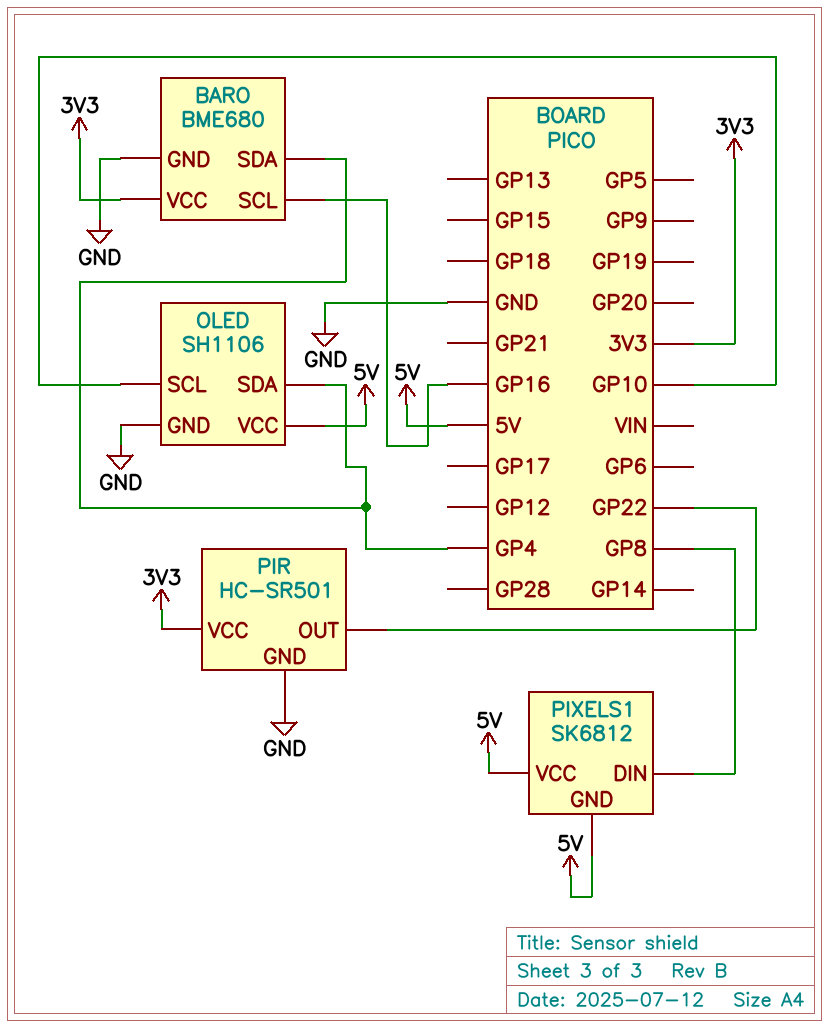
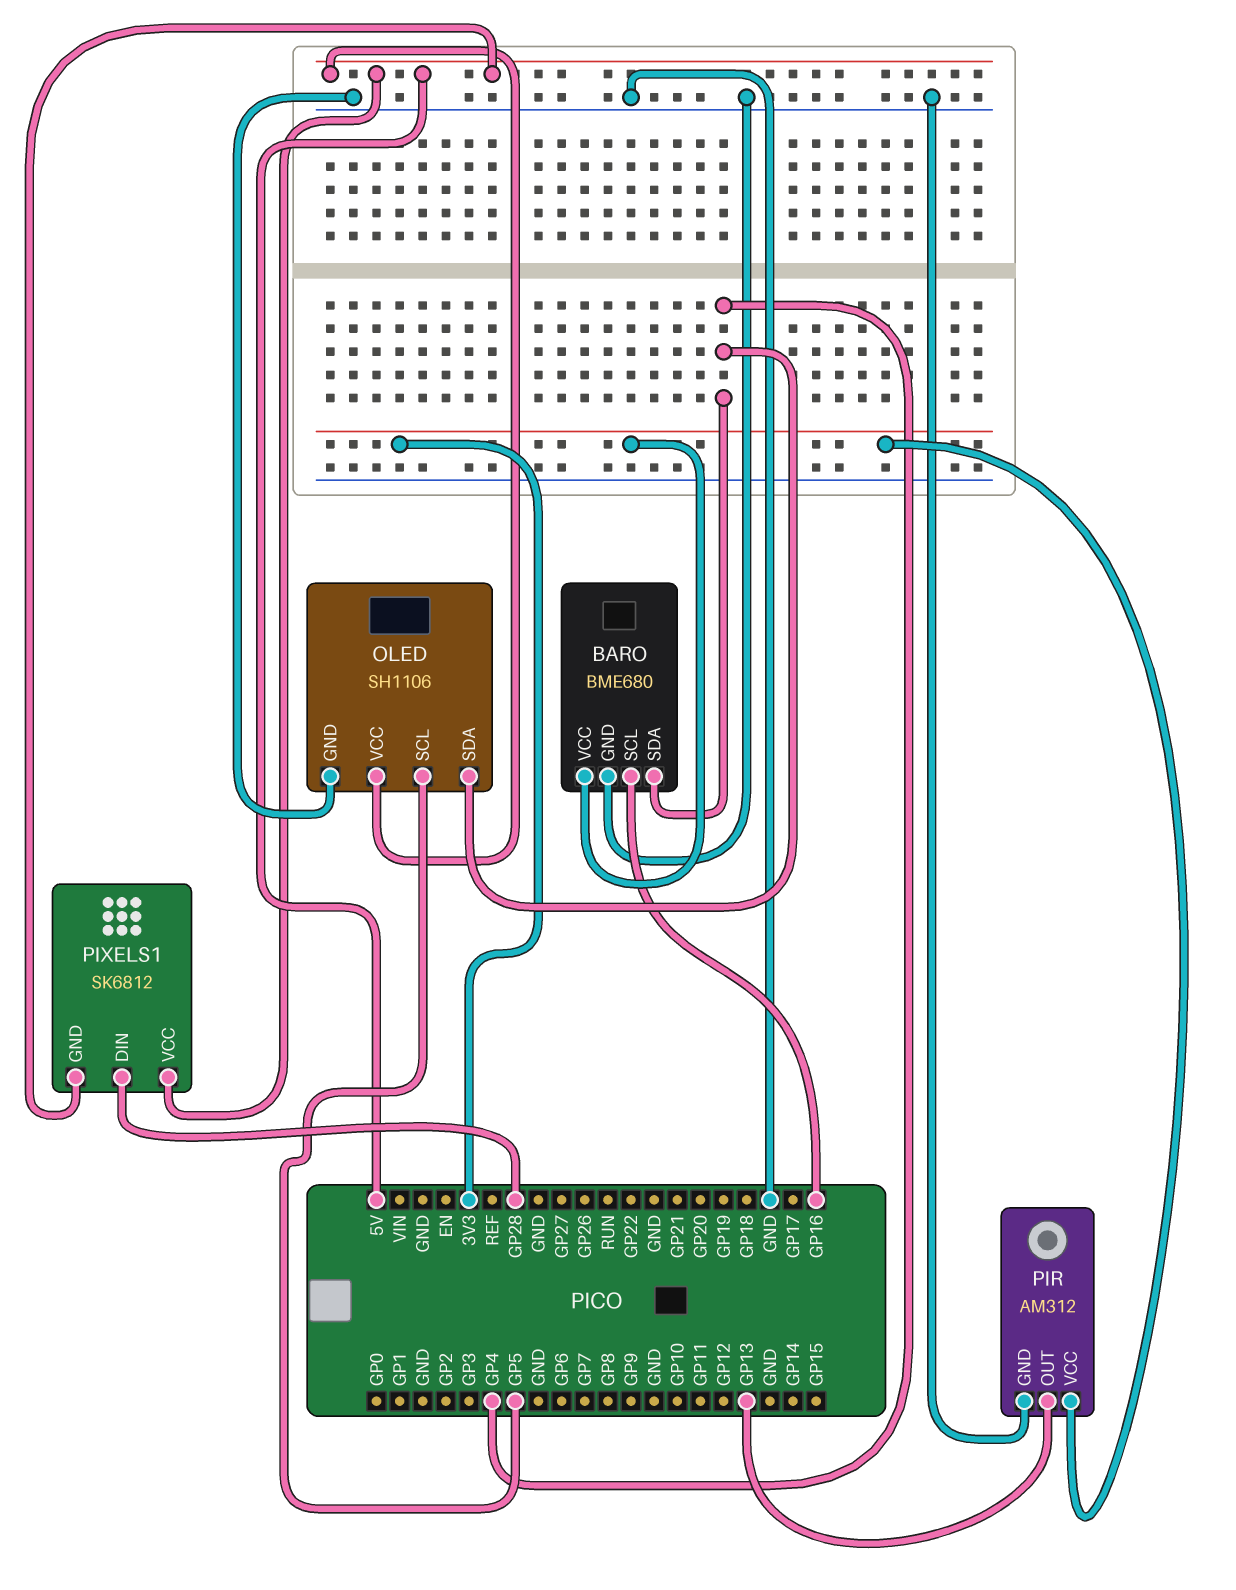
OLED pin SCL: GP10 -> GP5
PIR: HC-SR501 -> AM312
PIR pin OUT: GP22 -> GP13
PIXELS1 pin DIN: GP8 -> GP28

